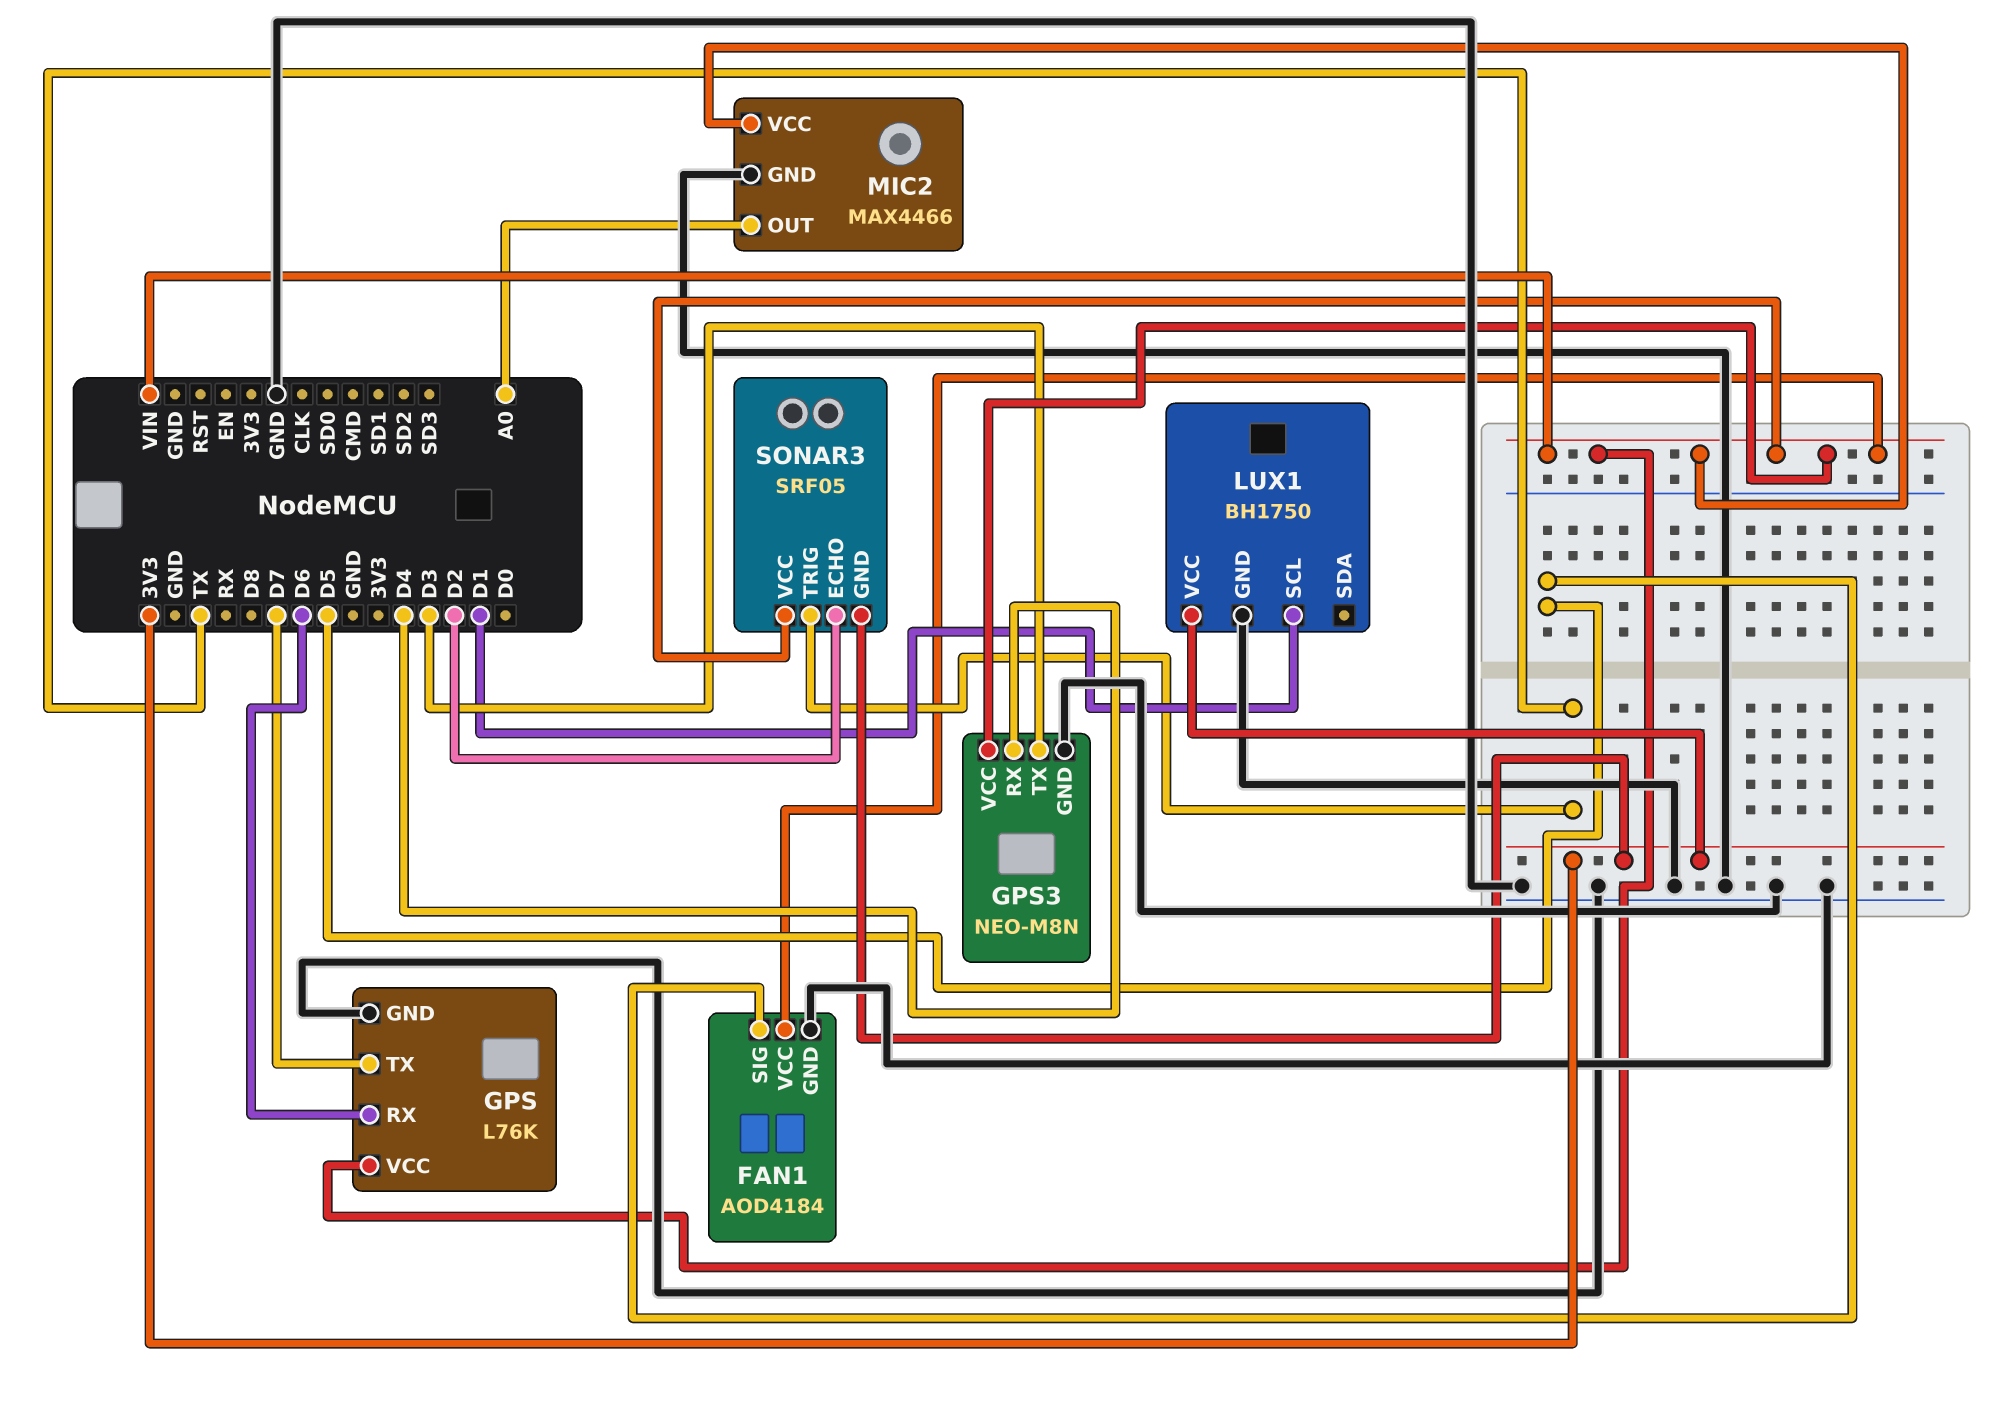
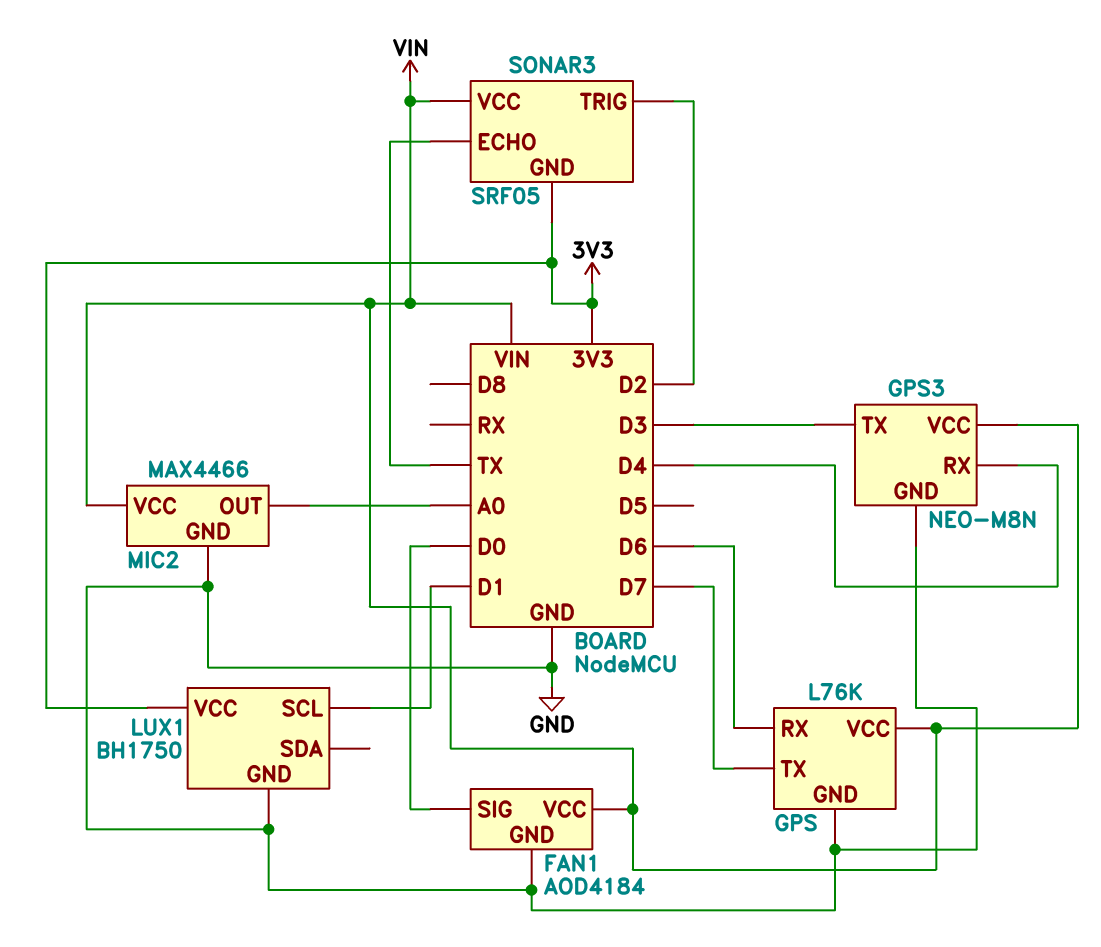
FAN1 pin SIG: D5 -> D0
SONAR3 pin ECHO: D2 -> TX
SONAR3 pin TRIG: TX -> D2

